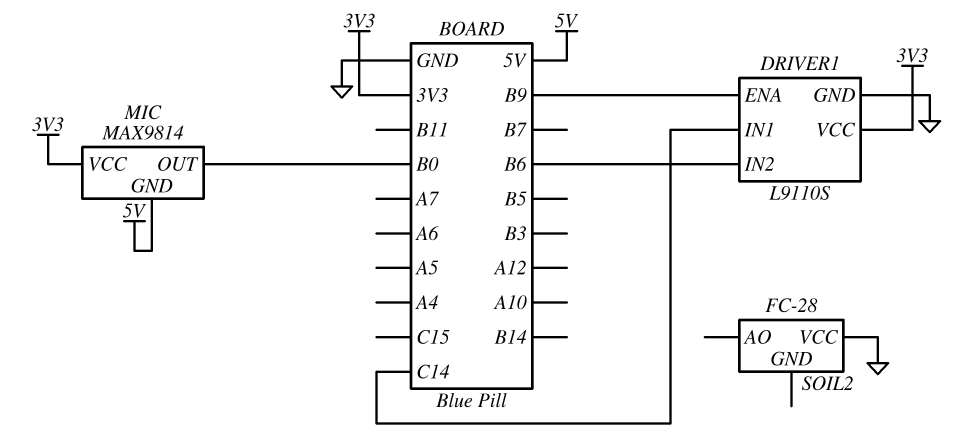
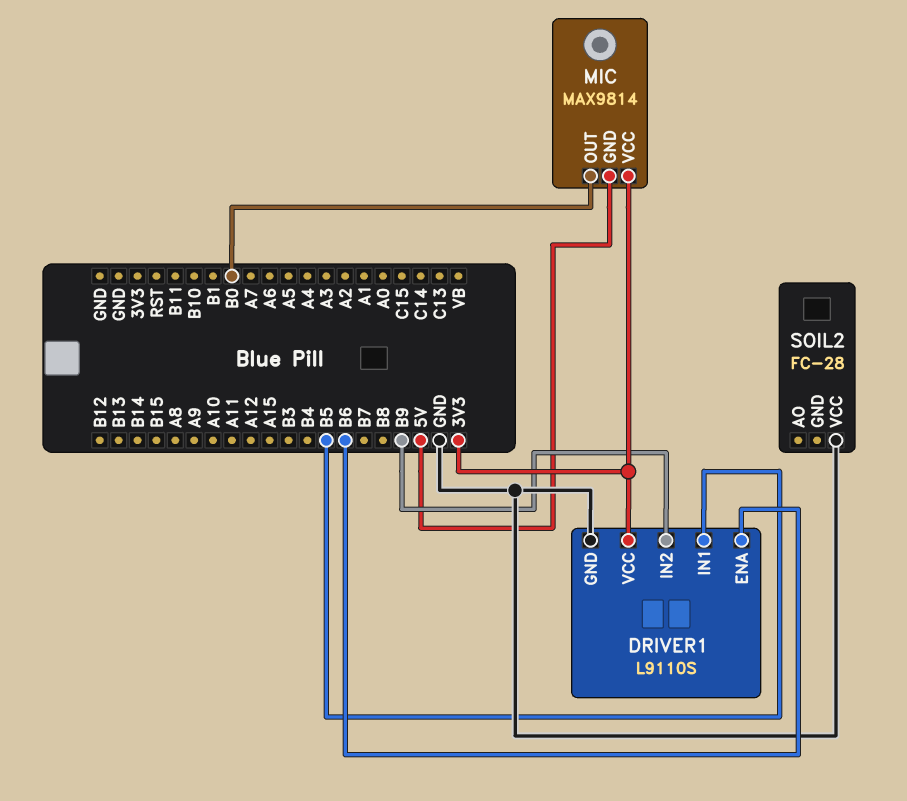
DRIVER1 pin ENA: B9 -> B6
DRIVER1 pin IN1: C14 -> B5
DRIVER1 pin IN2: B6 -> B9

